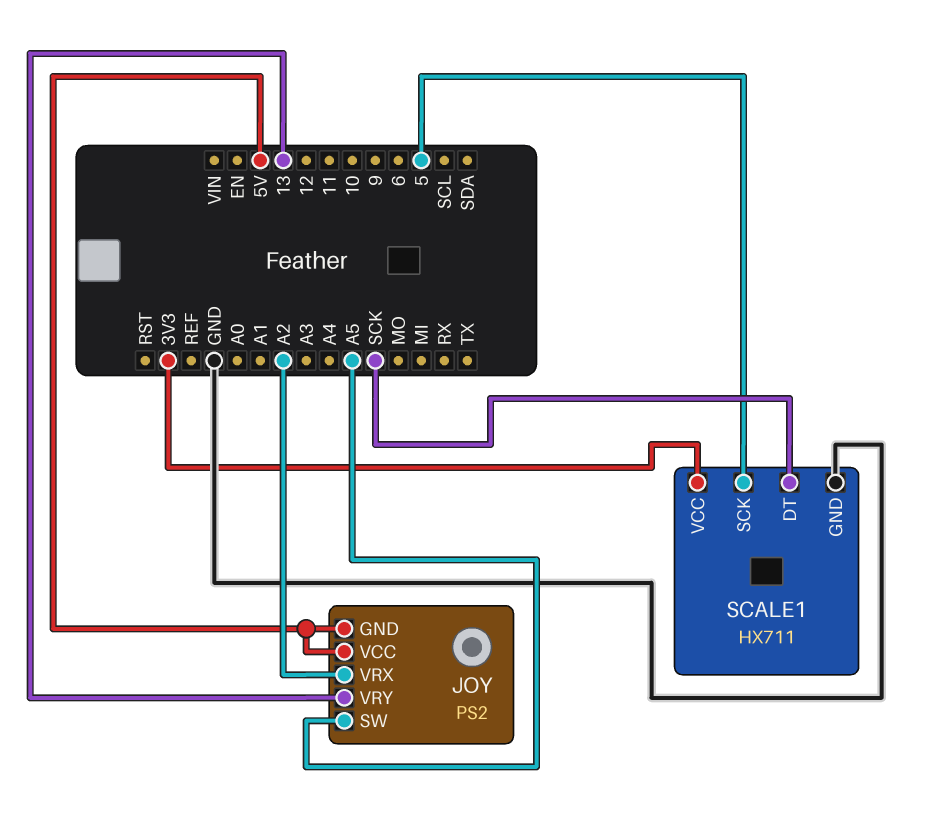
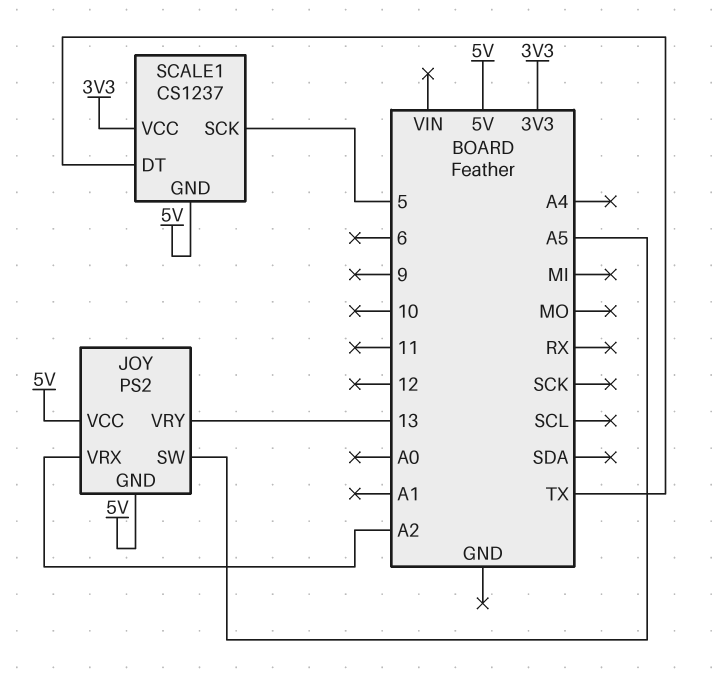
SCALE1: HX711 -> CS1237
SCALE1 pin DT: SCK -> TX
SCALE1 pin GND: GND -> 5V

